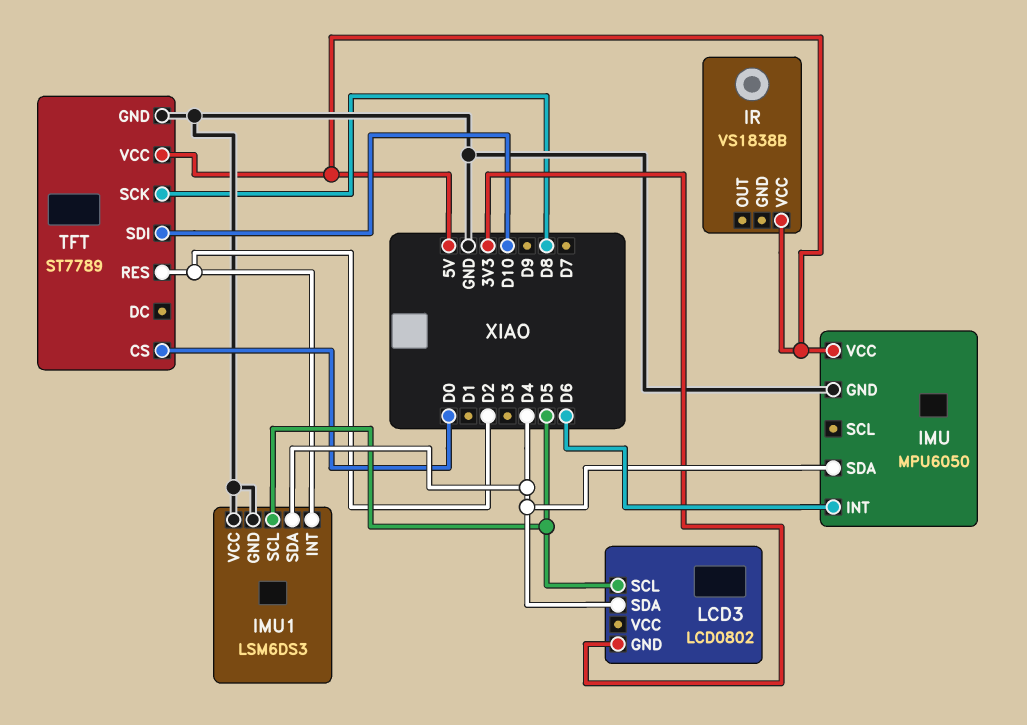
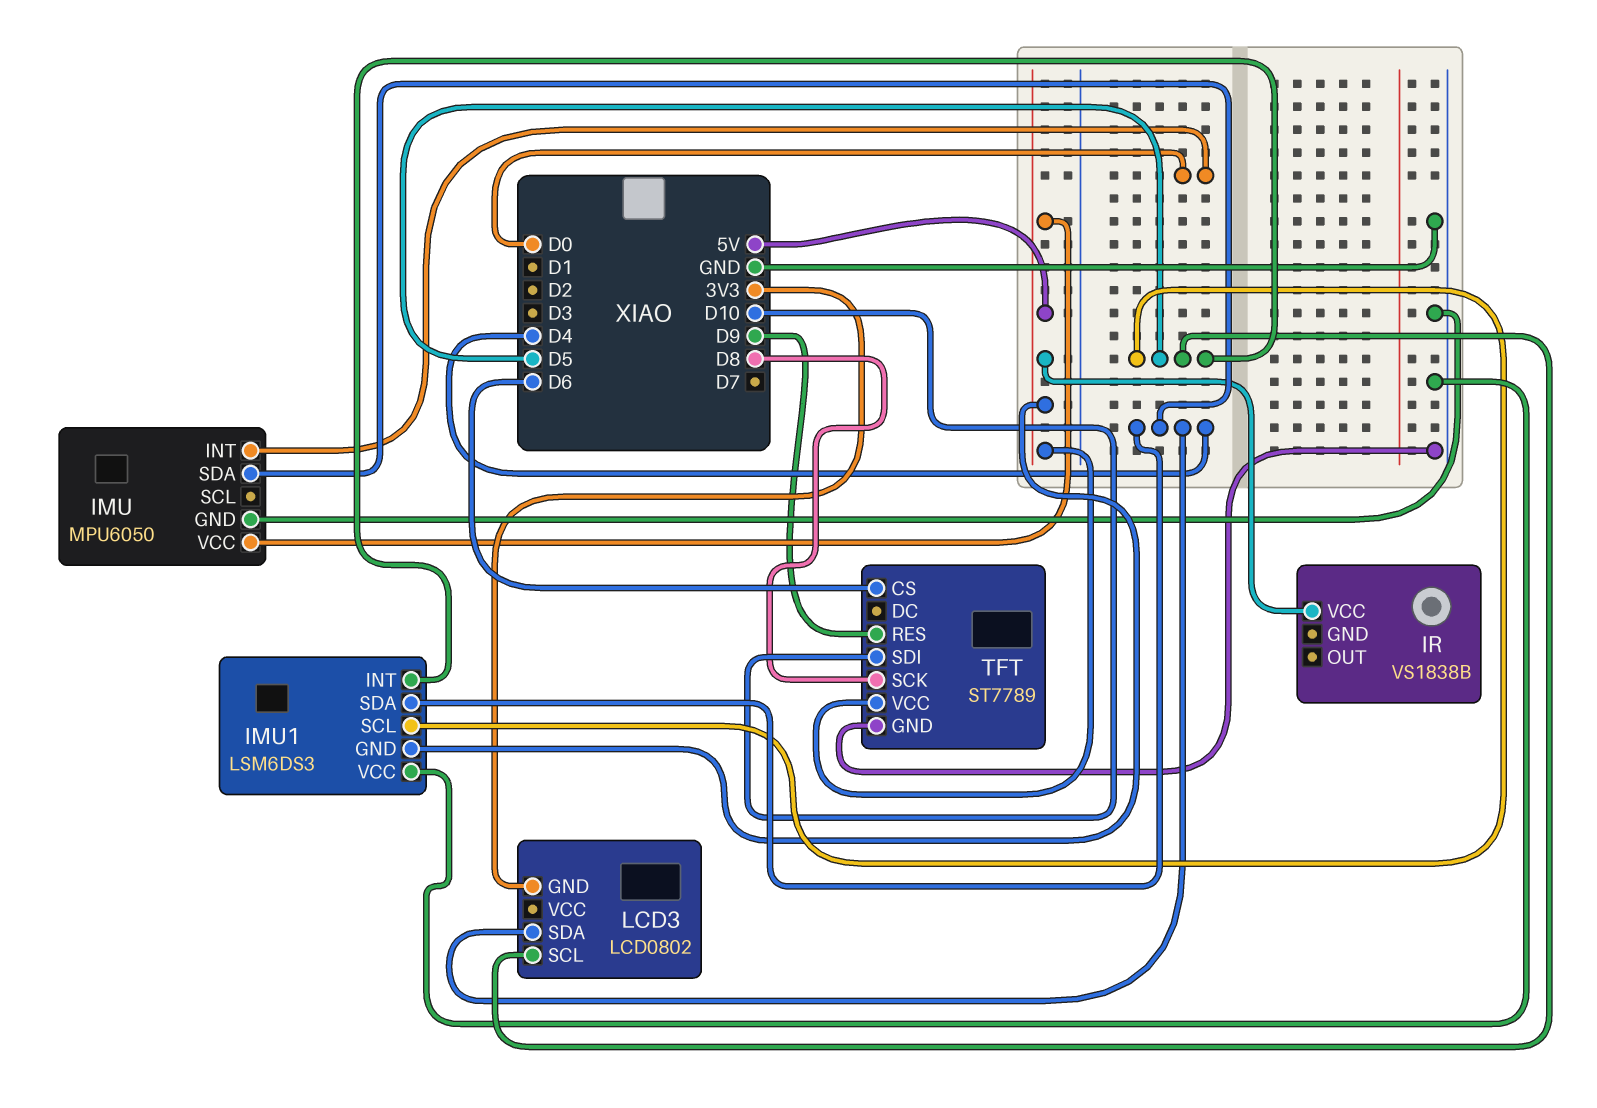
IMU pin INT: D6 -> D0
IMU1 pin GND: GND -> 5V
IMU1 pin INT: D2 -> D5
TFT pin CS: D0 -> D6
TFT pin RES: D2 -> D9

